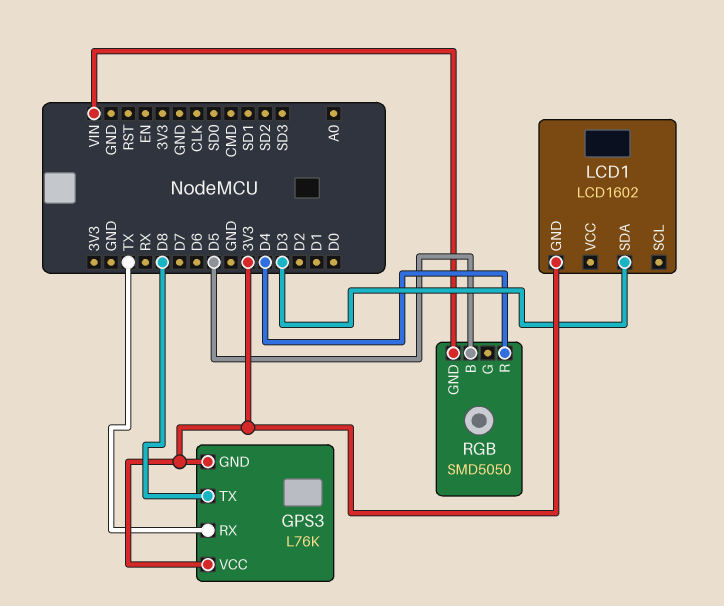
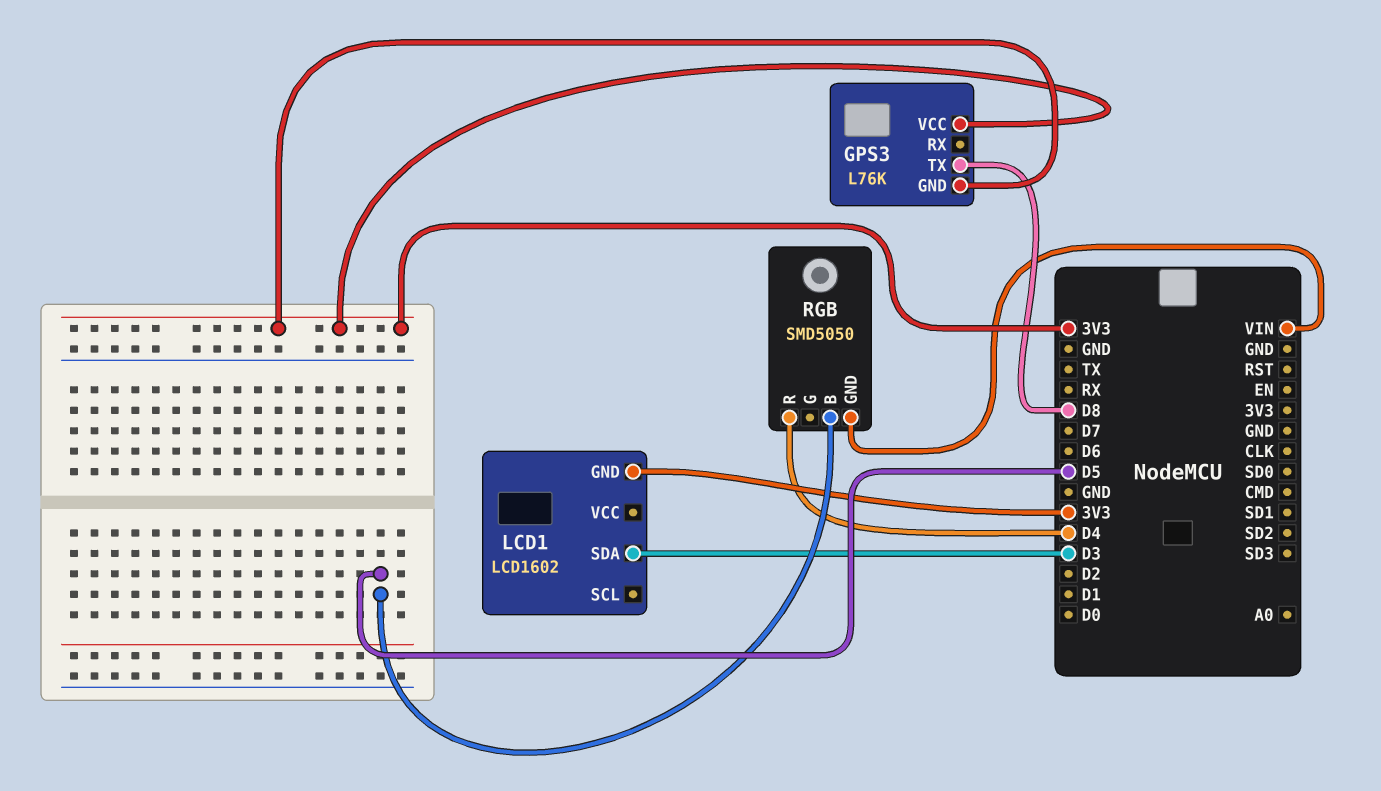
GPS3 pin RX: TX -> none

